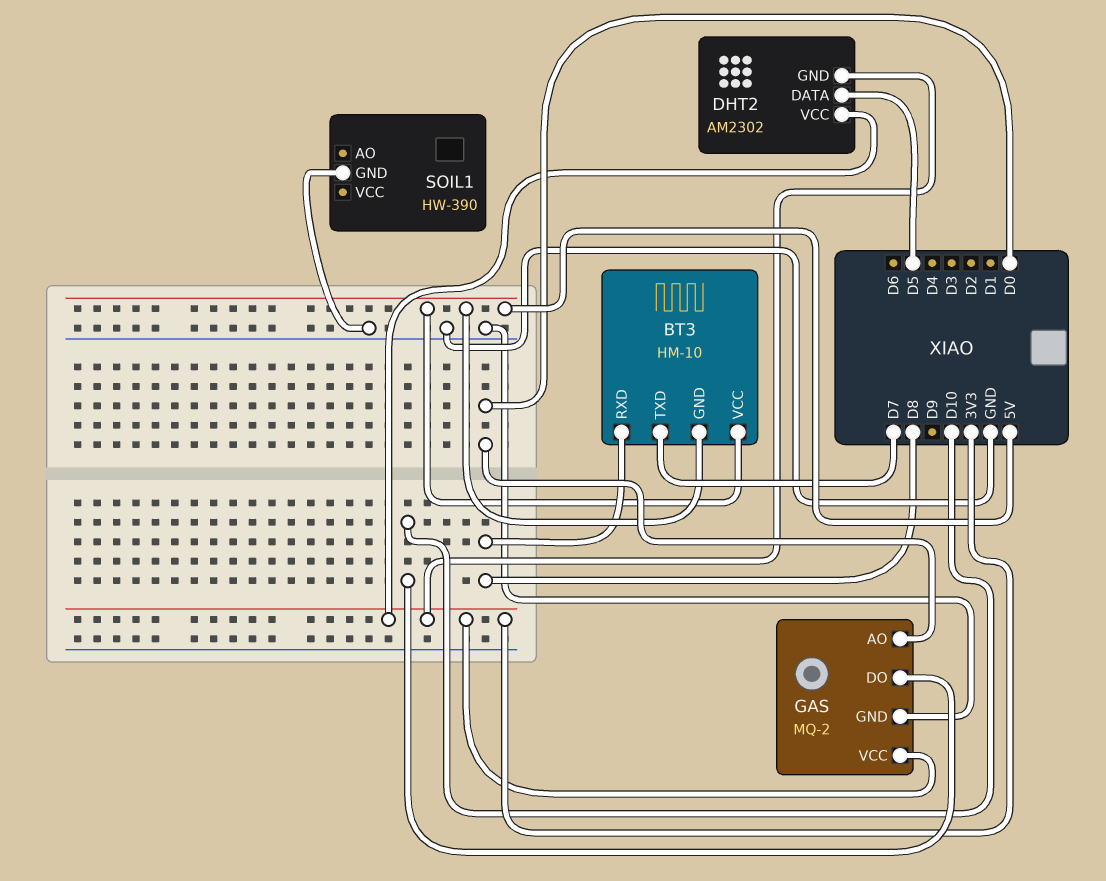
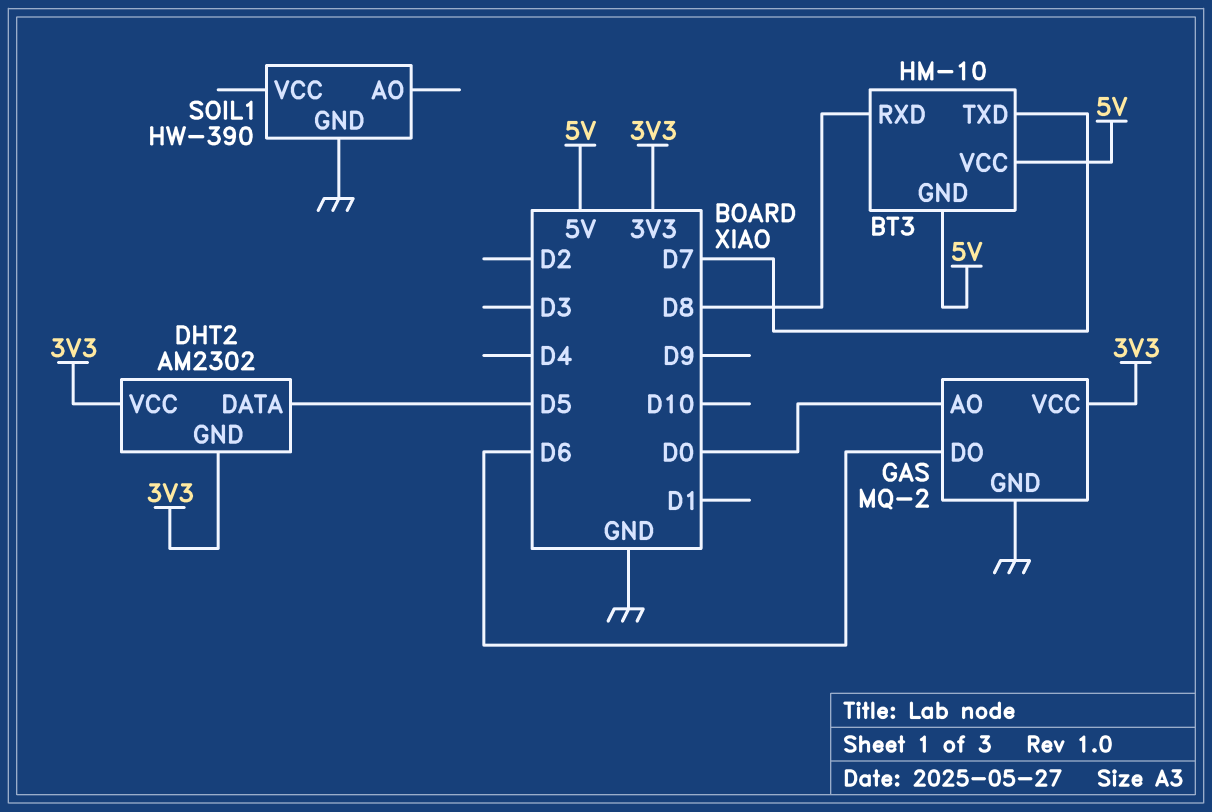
GAS pin DO: D10 -> D6

